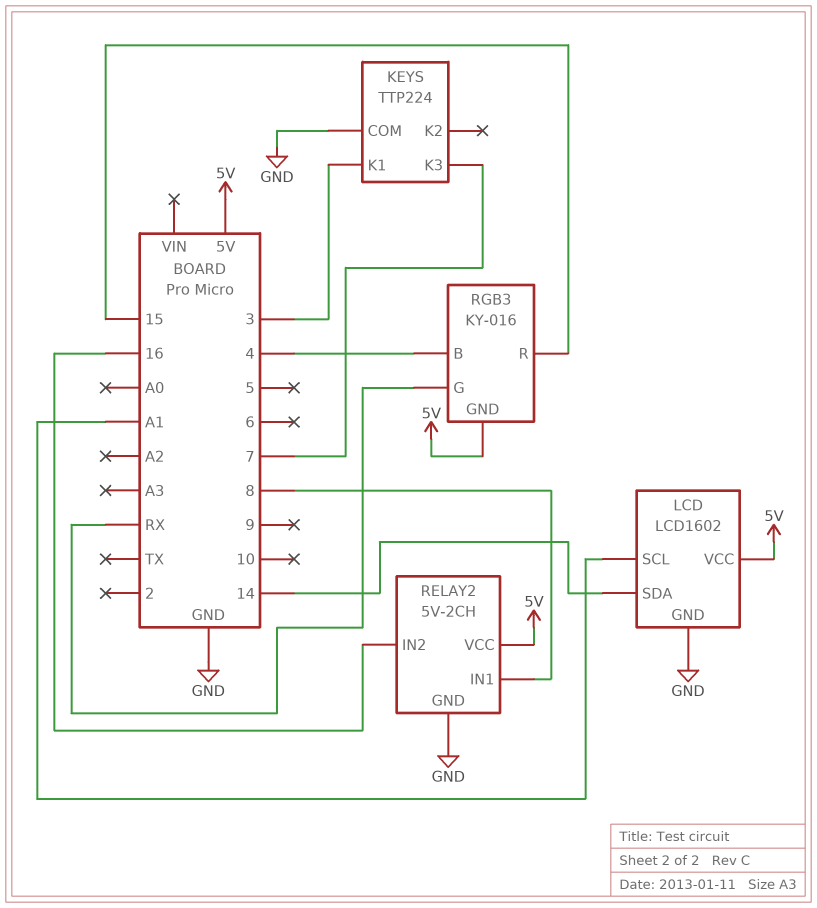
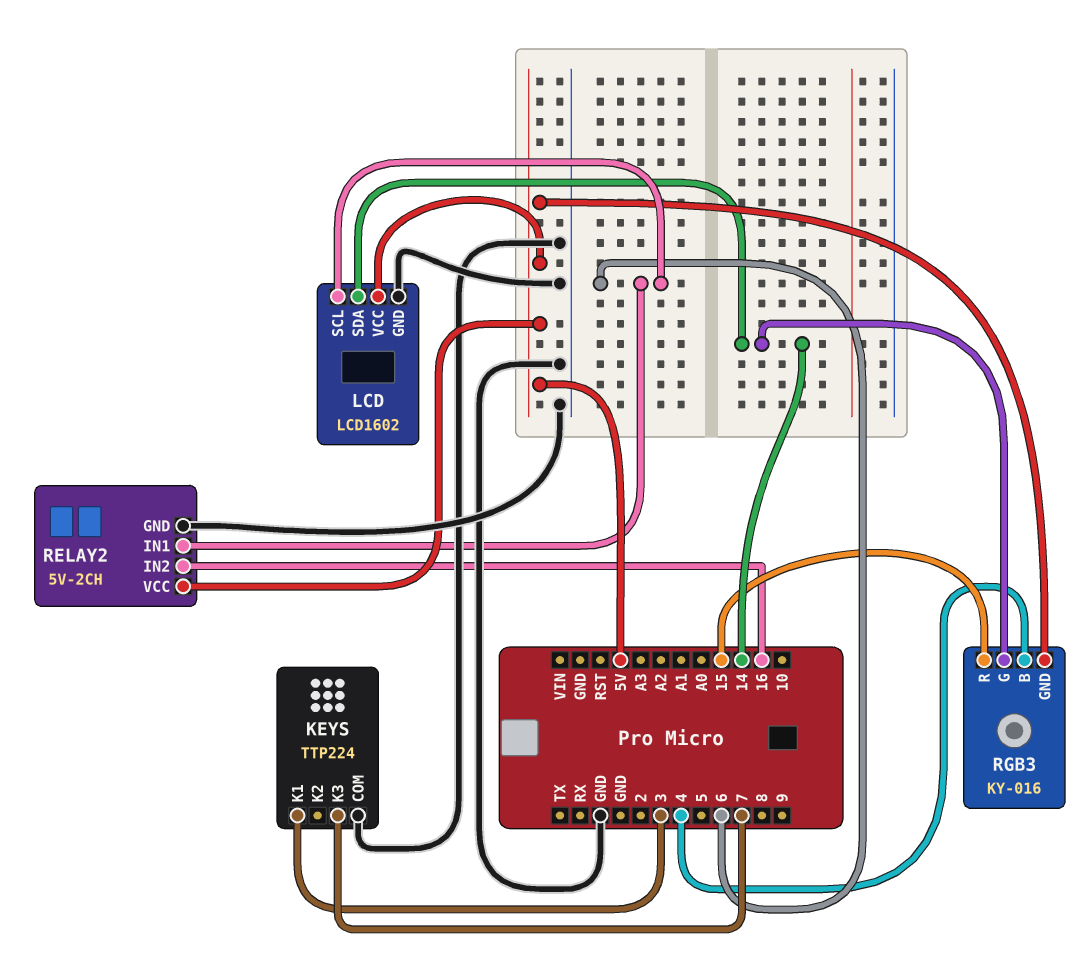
LCD pin SCL: A1 -> 6
RELAY2 pin IN1: 8 -> 6
RGB3 pin G: RX -> 14

